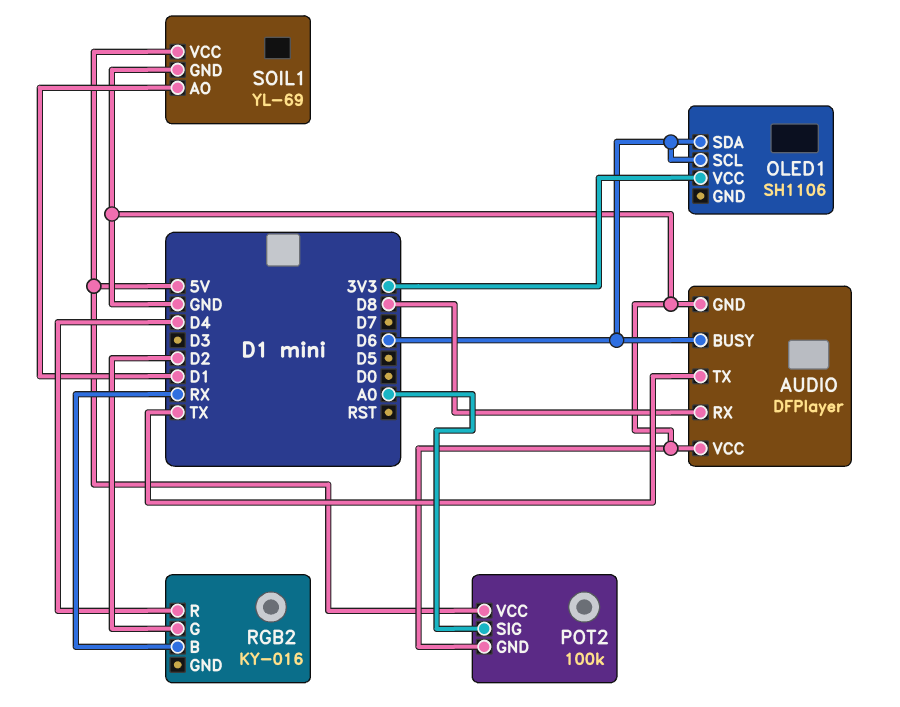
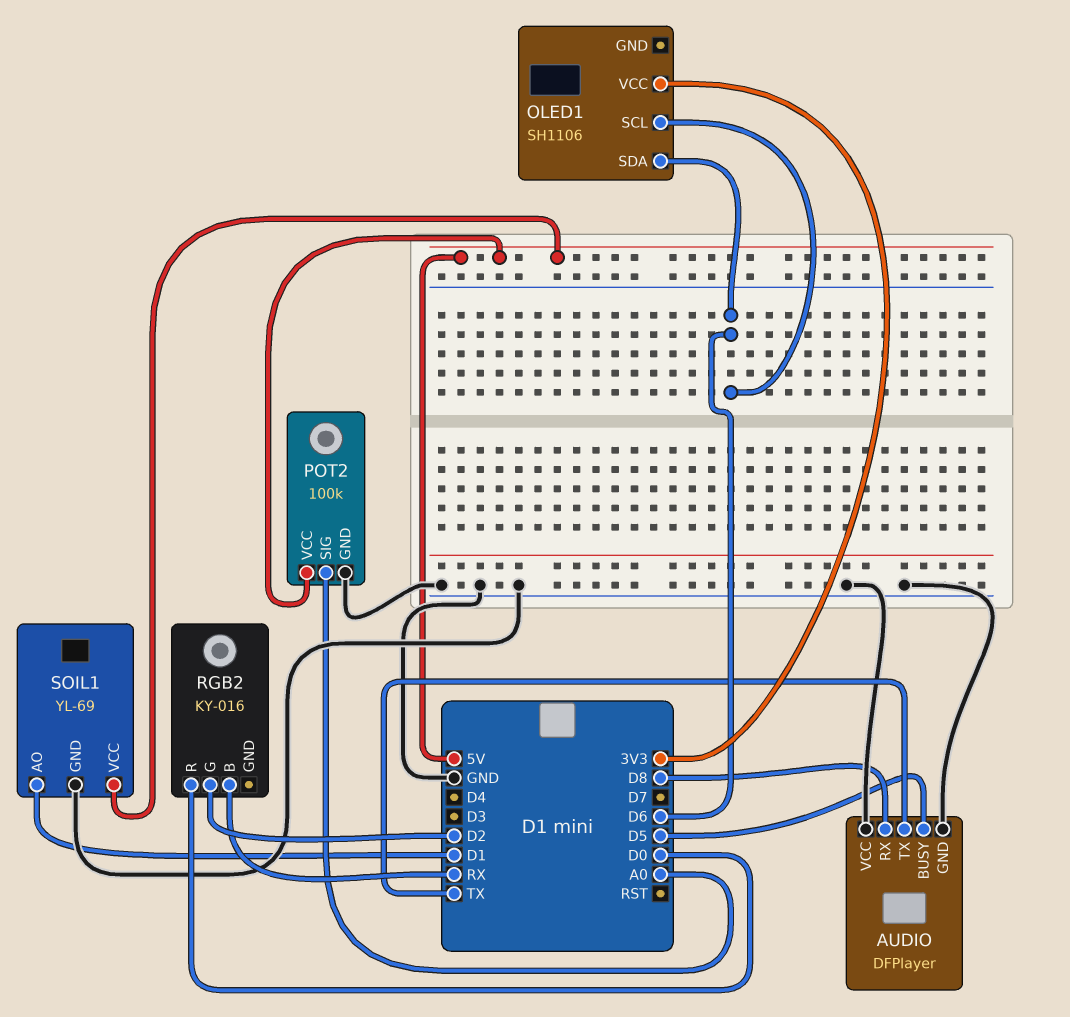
AUDIO pin BUSY: D6 -> D5
RGB2 pin R: D4 -> D0

